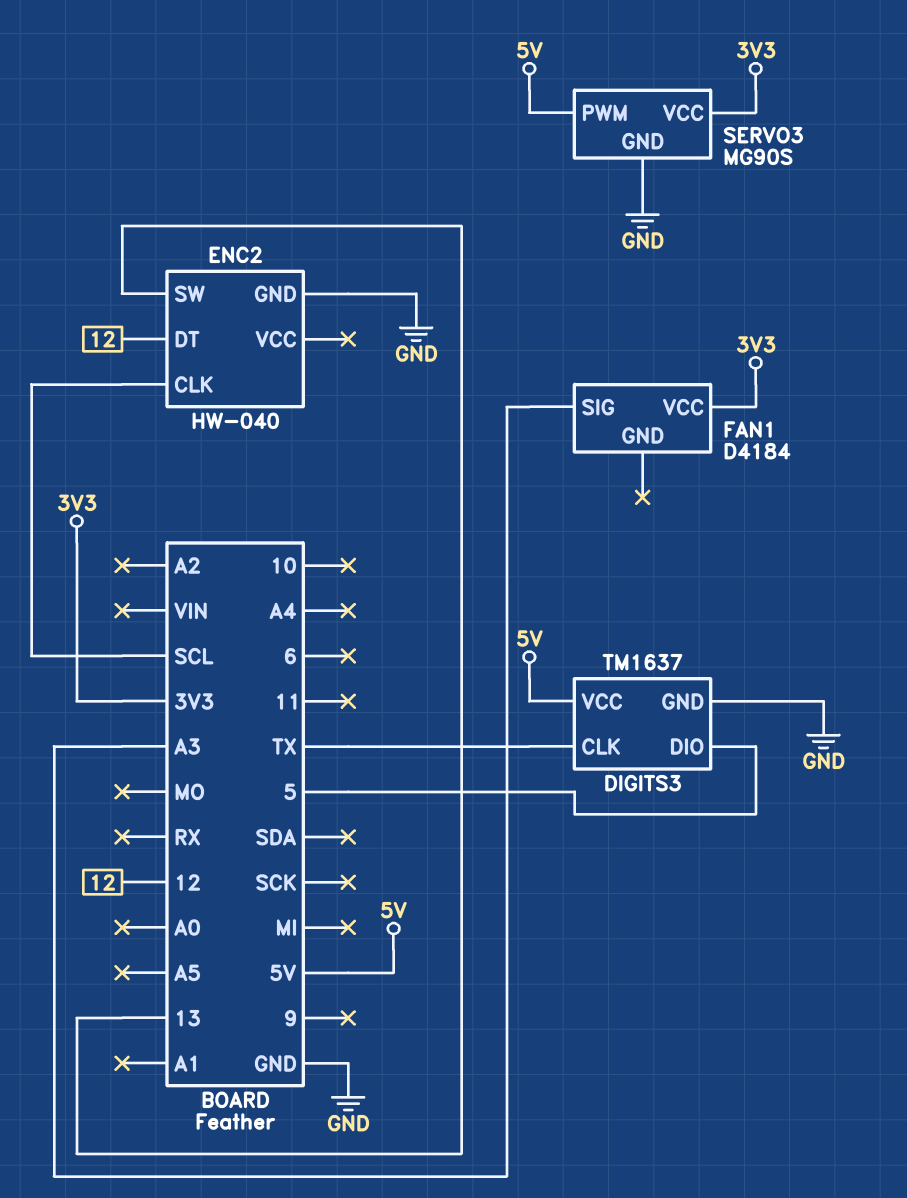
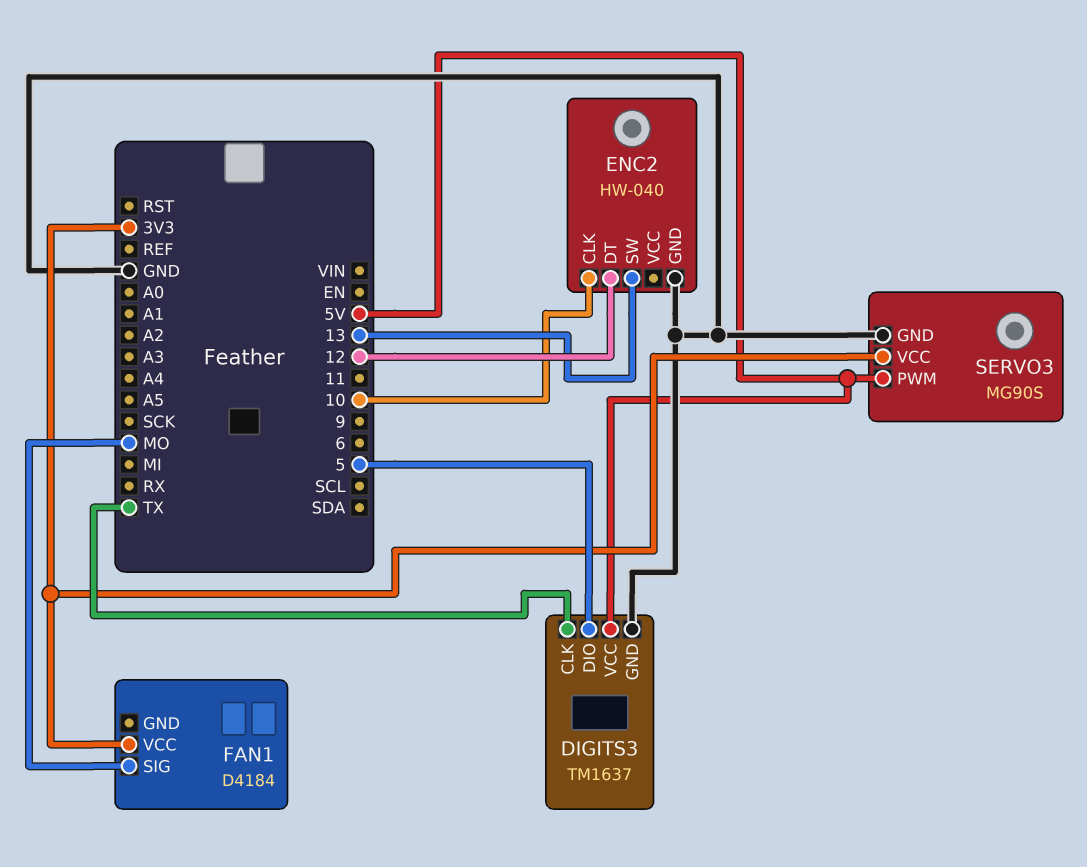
ENC2 pin CLK: SCL -> 10
FAN1 pin SIG: A3 -> MO

